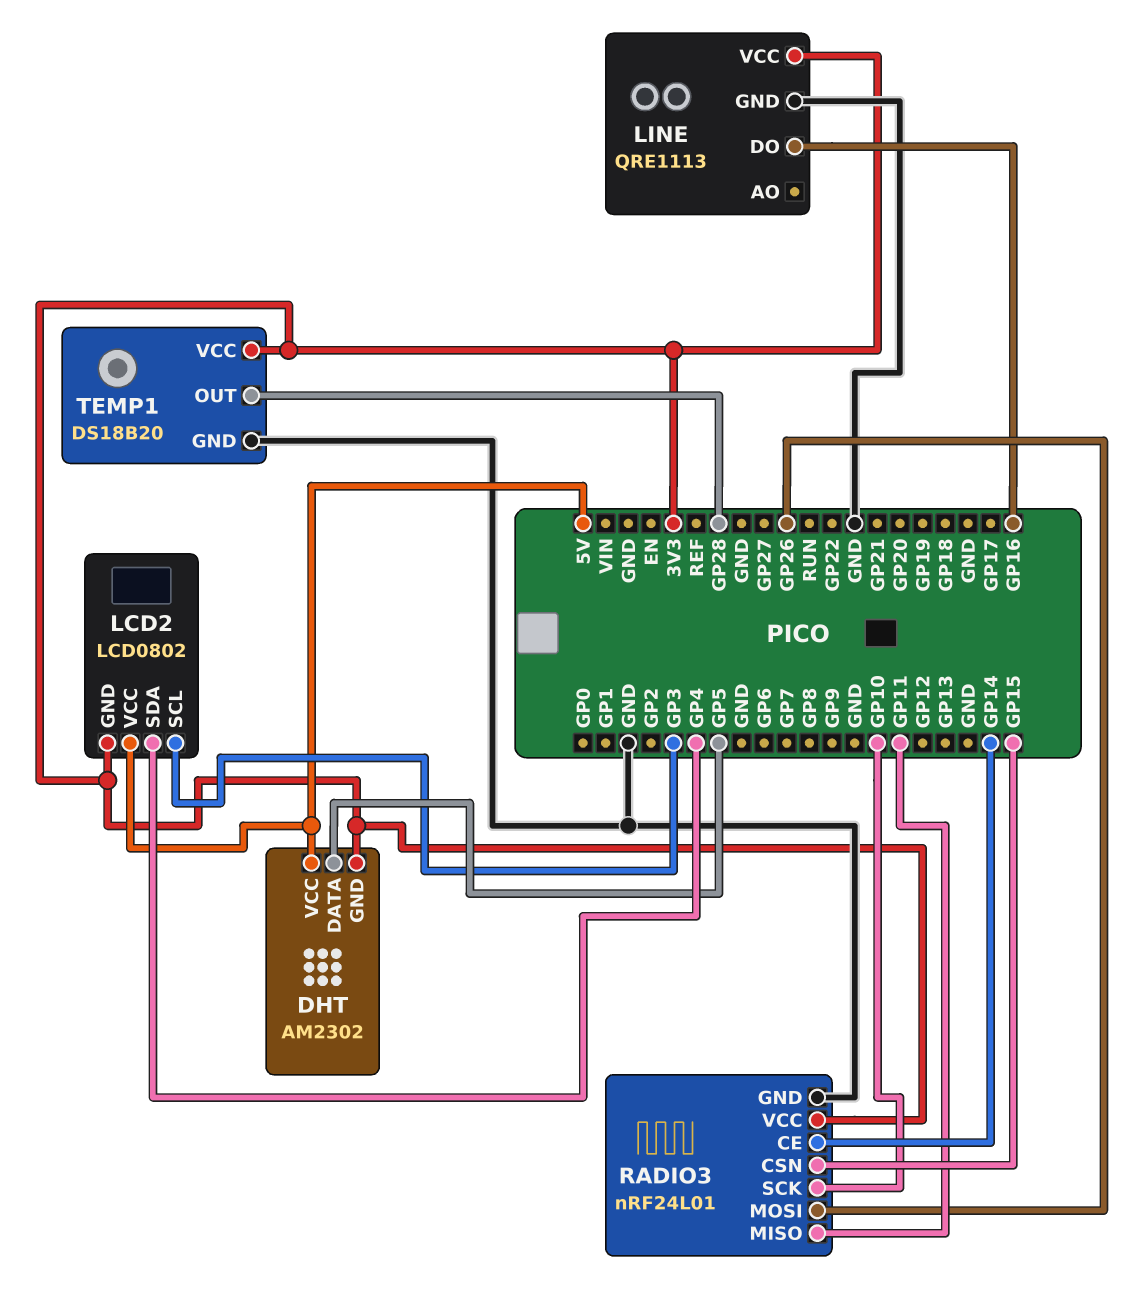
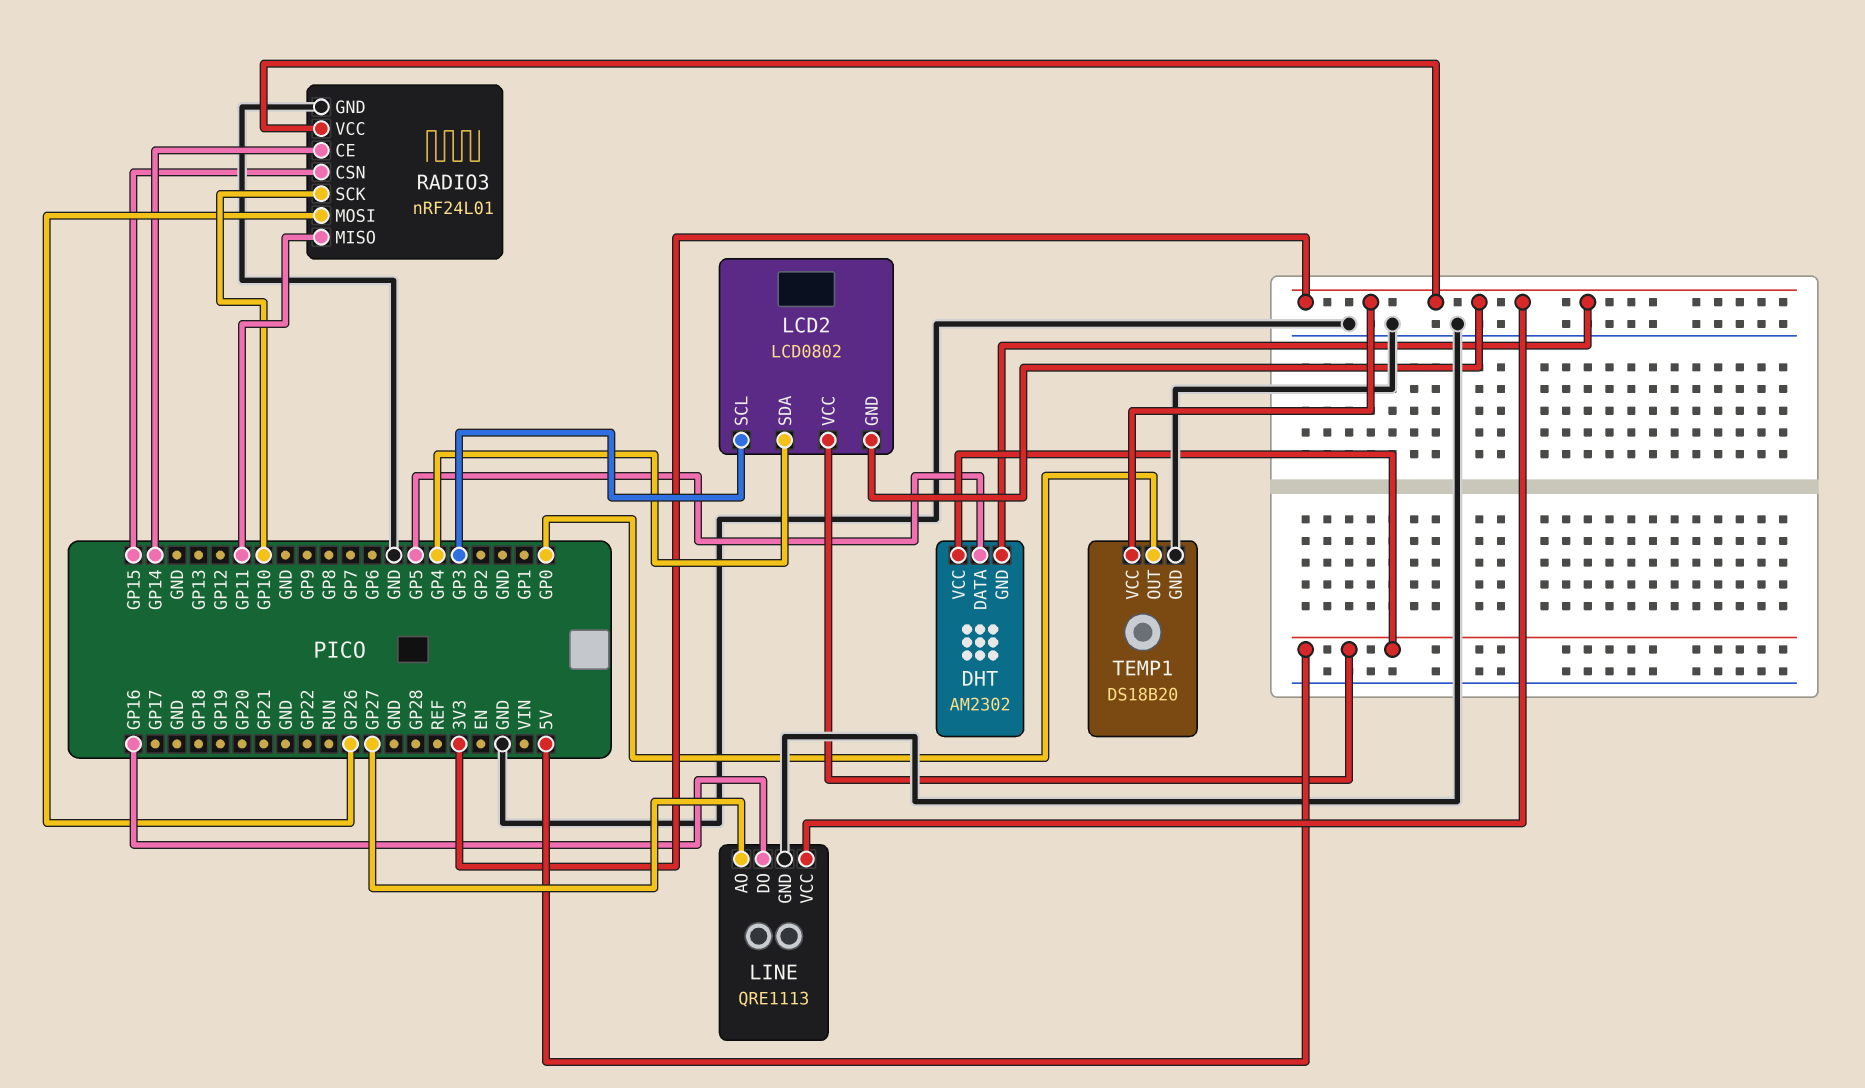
LINE pin AO: none -> GP27
TEMP1 pin OUT: GP28 -> GP0

